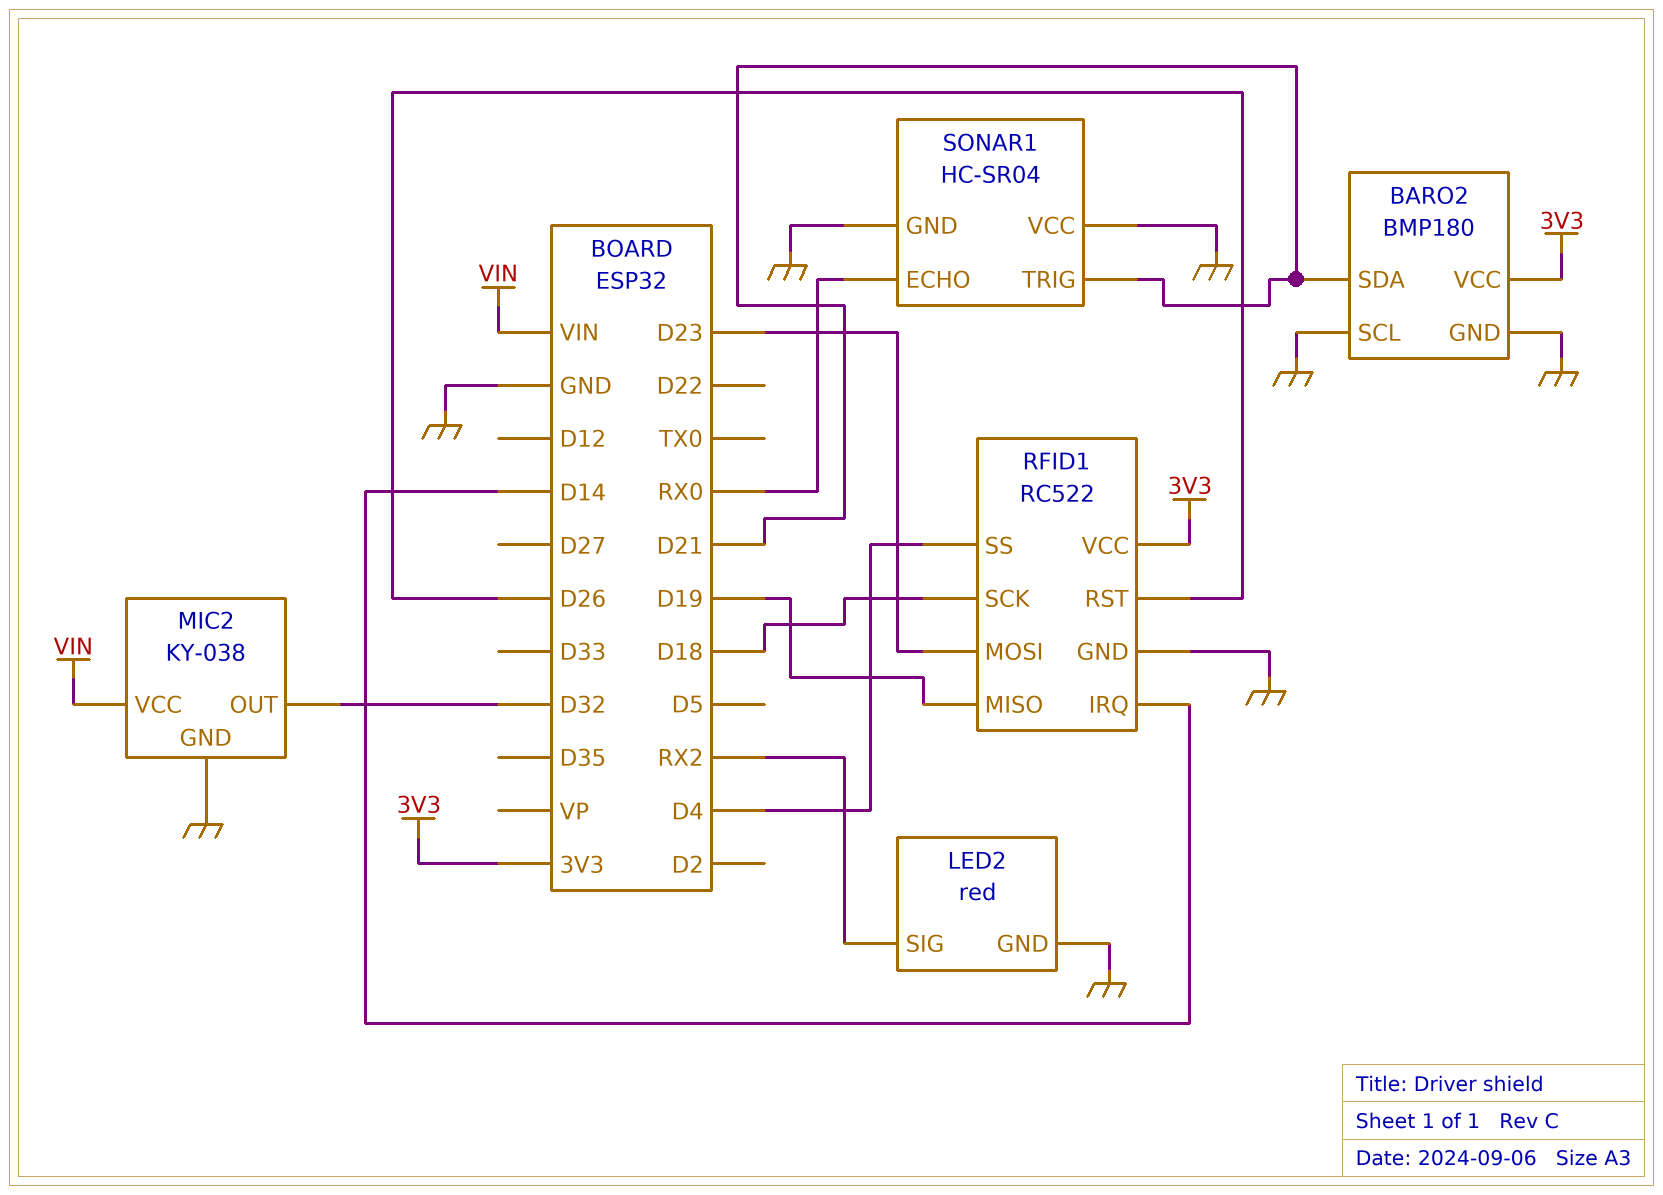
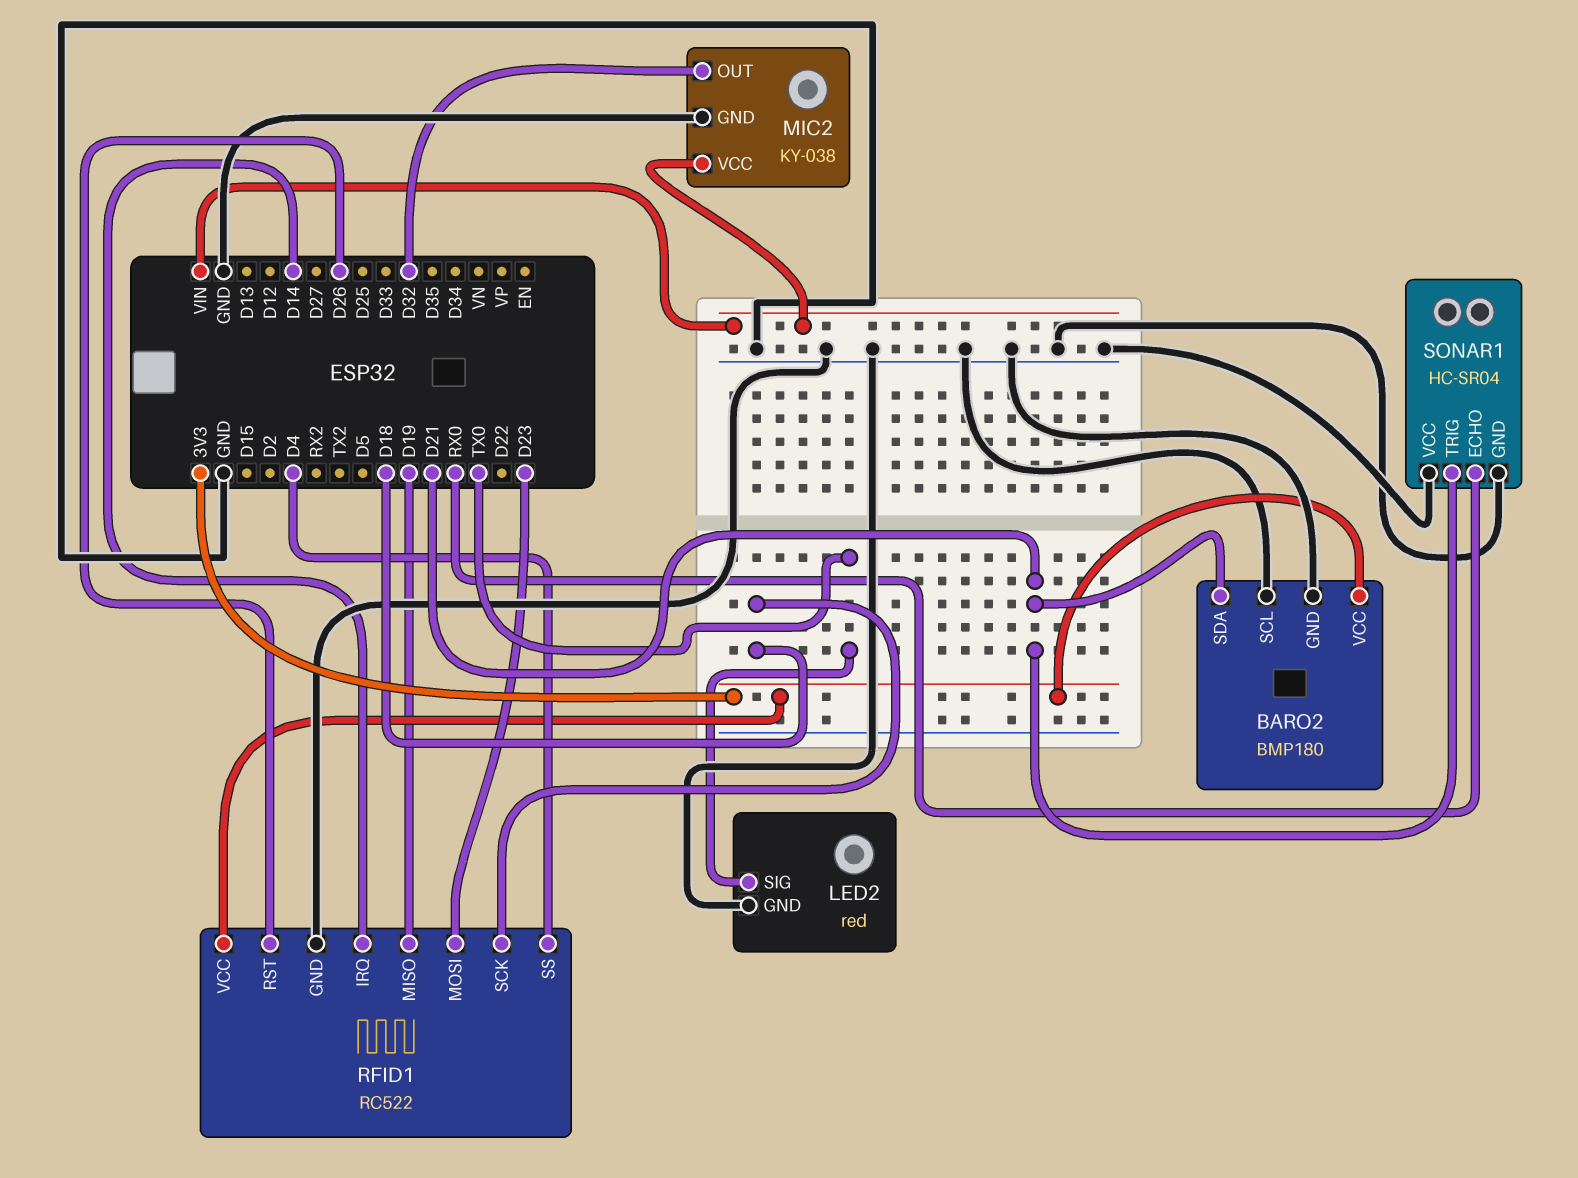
LED2 pin SIG: RX2 -> TX0

